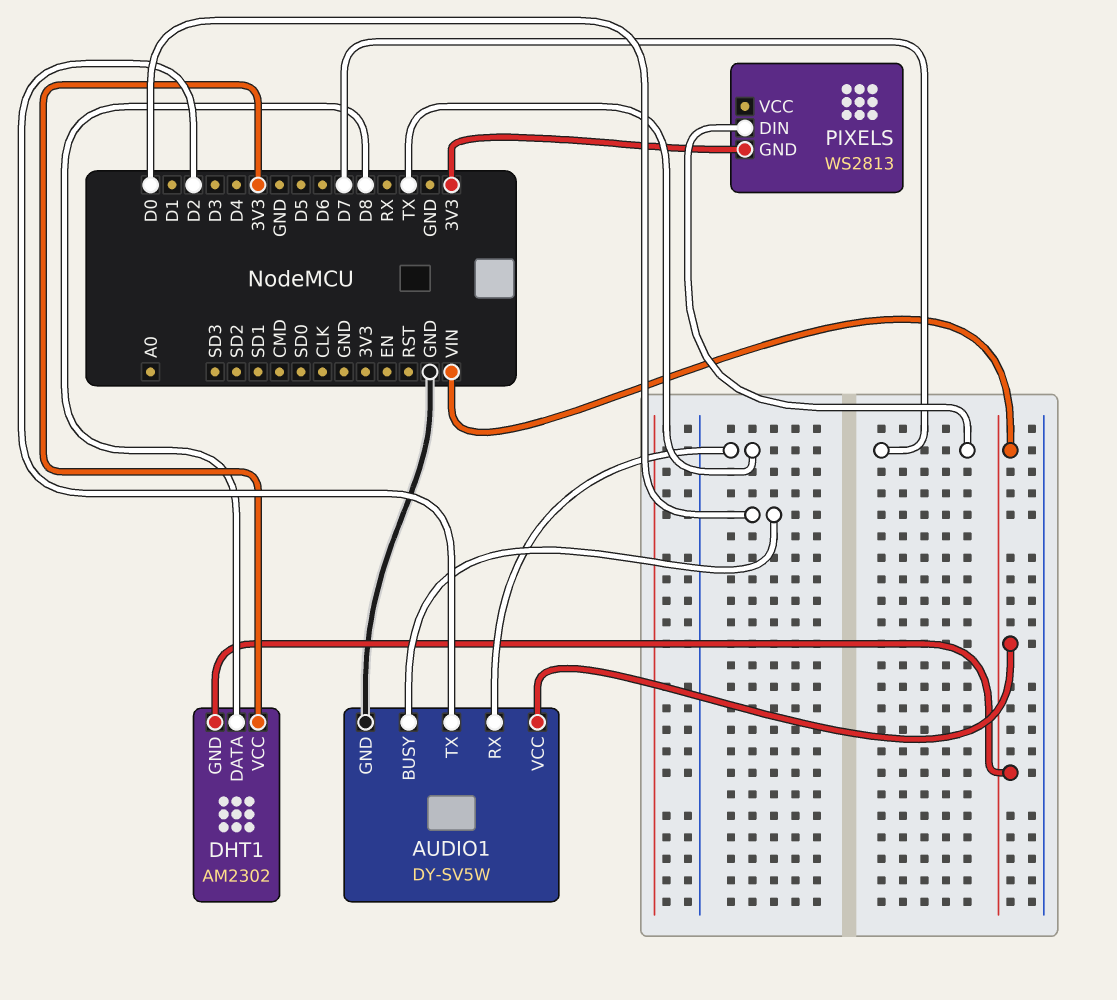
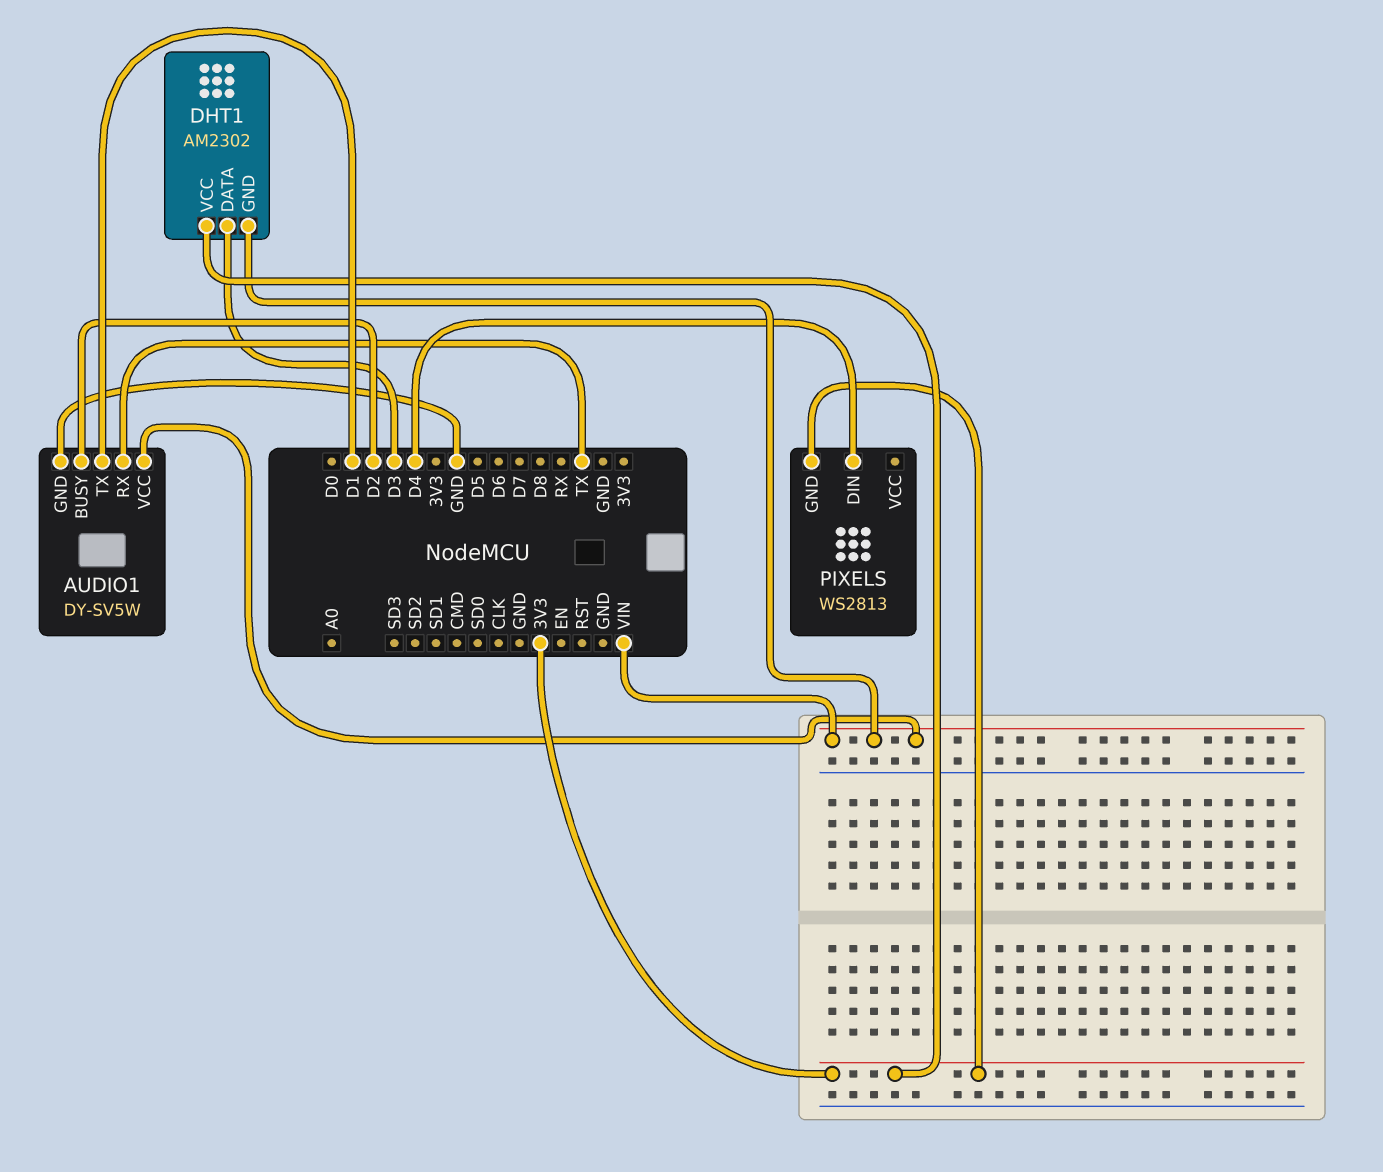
AUDIO1 pin BUSY: D0 -> D2
AUDIO1 pin TX: D2 -> D1
DHT1 pin DATA: D8 -> D3
PIXELS pin DIN: D7 -> D4

